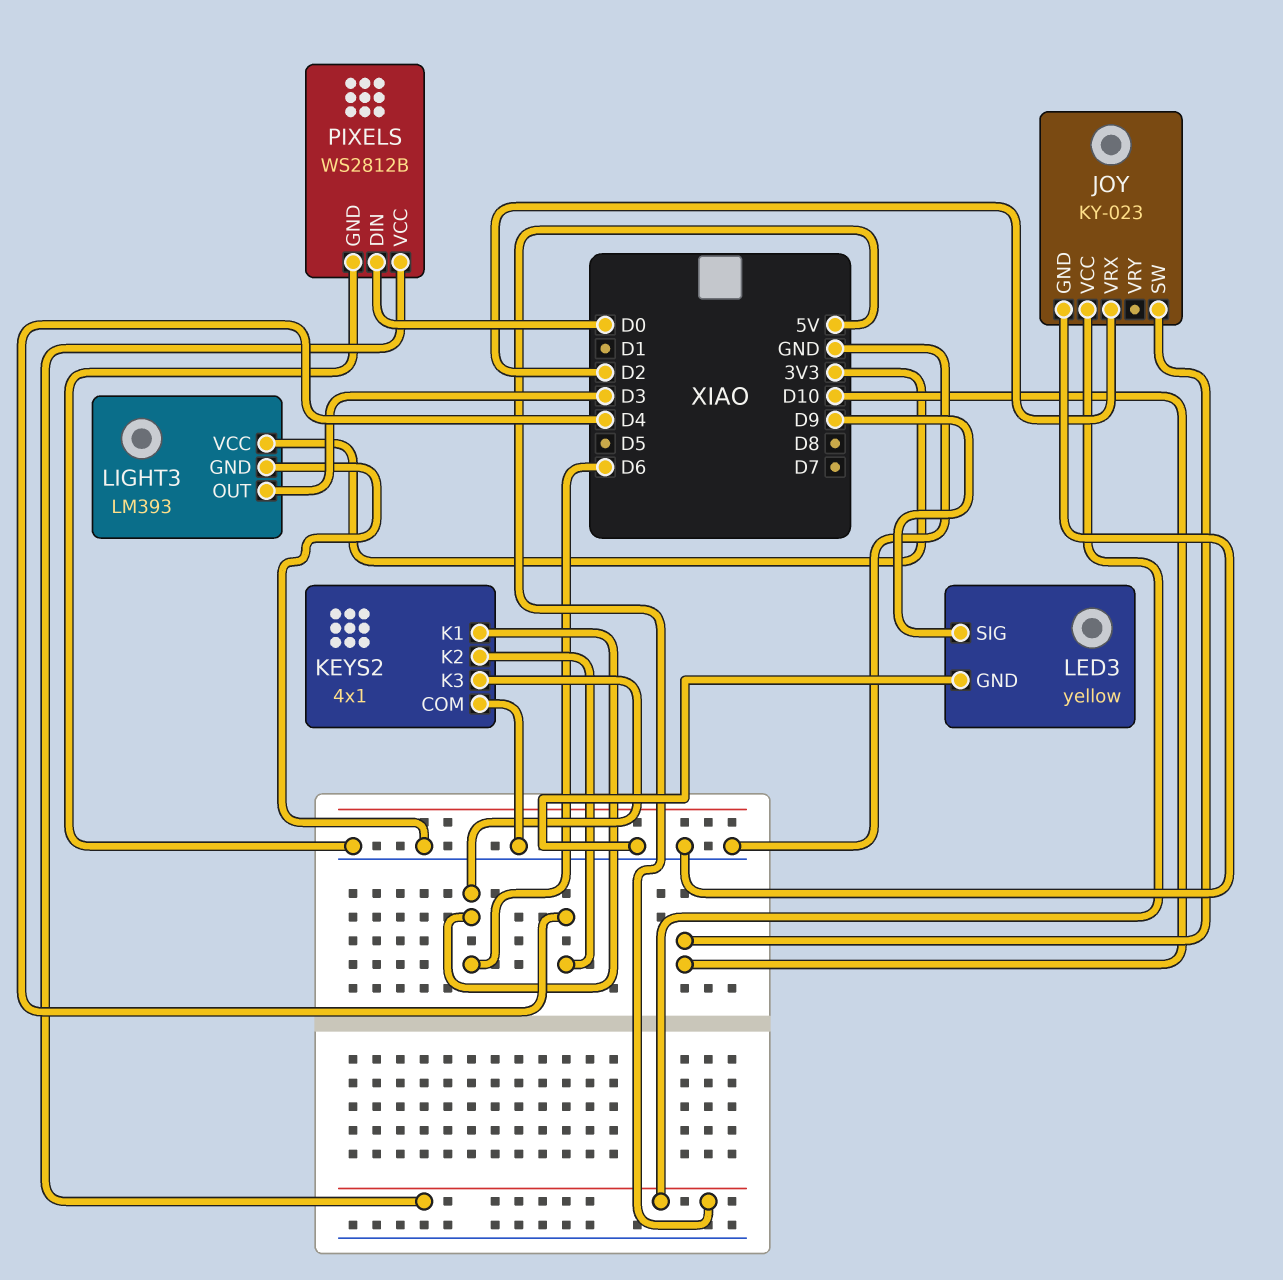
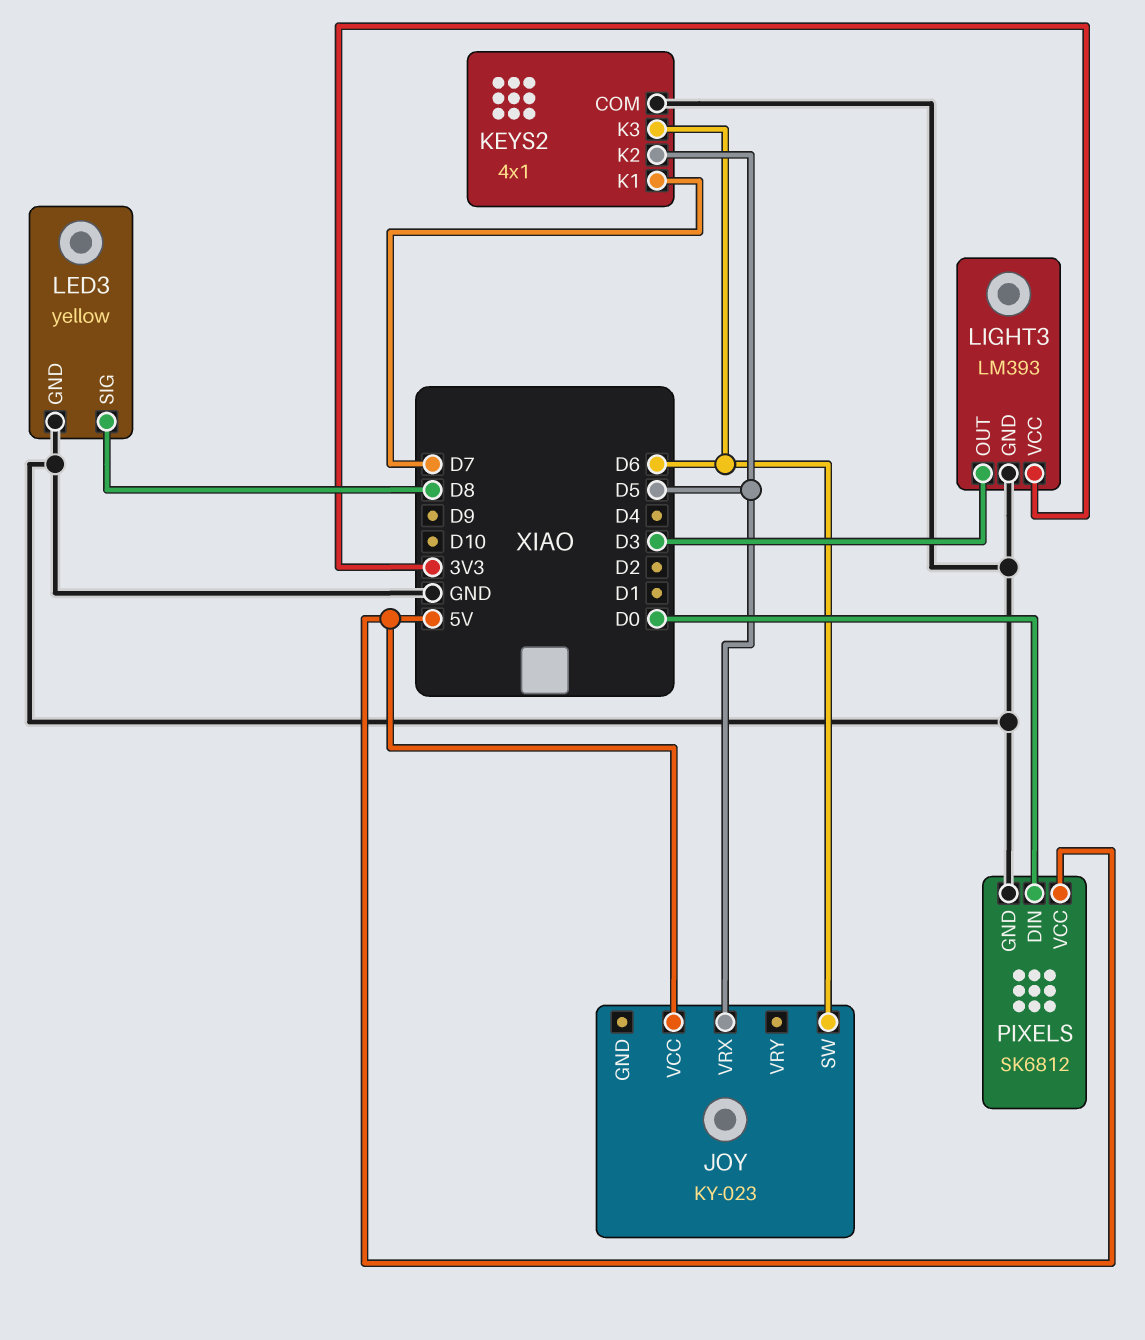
JOY pin GND: GND -> none
JOY pin SW: D10 -> D6
JOY pin VRX: D2 -> D5
KEYS2 pin K1: D6 -> D7
KEYS2 pin K2: D4 -> D5
LED3 pin SIG: D9 -> D8
PIXELS: WS2812B -> SK6812

